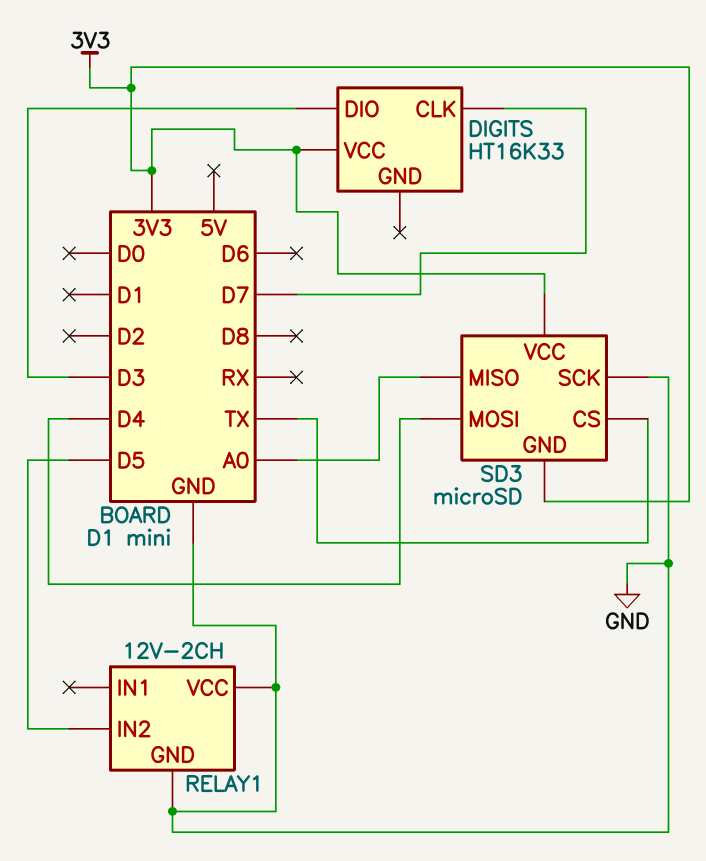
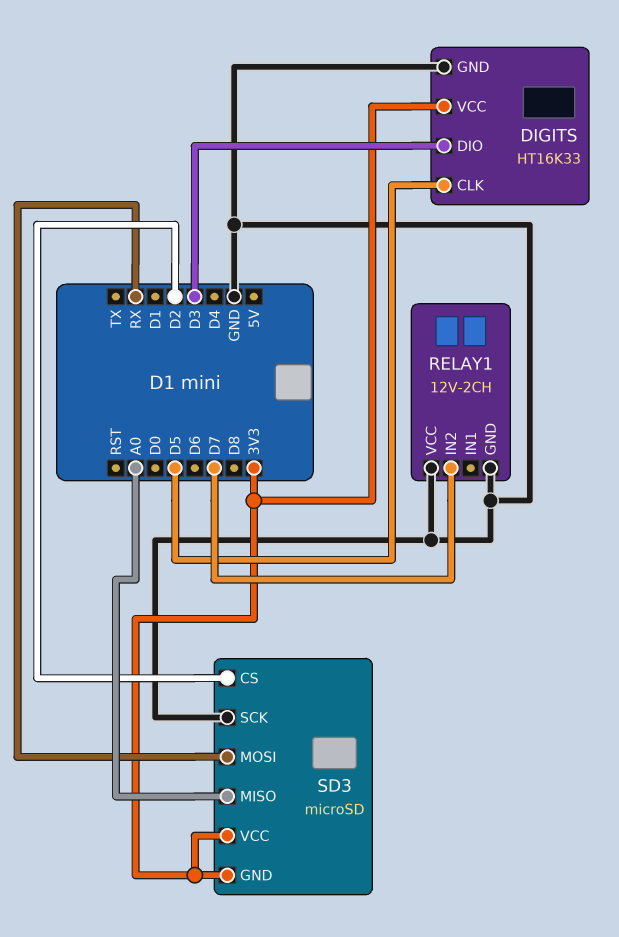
DIGITS pin CLK: D7 -> D5
DIGITS pin GND: none -> GND
RELAY1 pin IN2: D5 -> D7
SD3 pin CS: TX -> D2
SD3 pin MOSI: D4 -> RX

